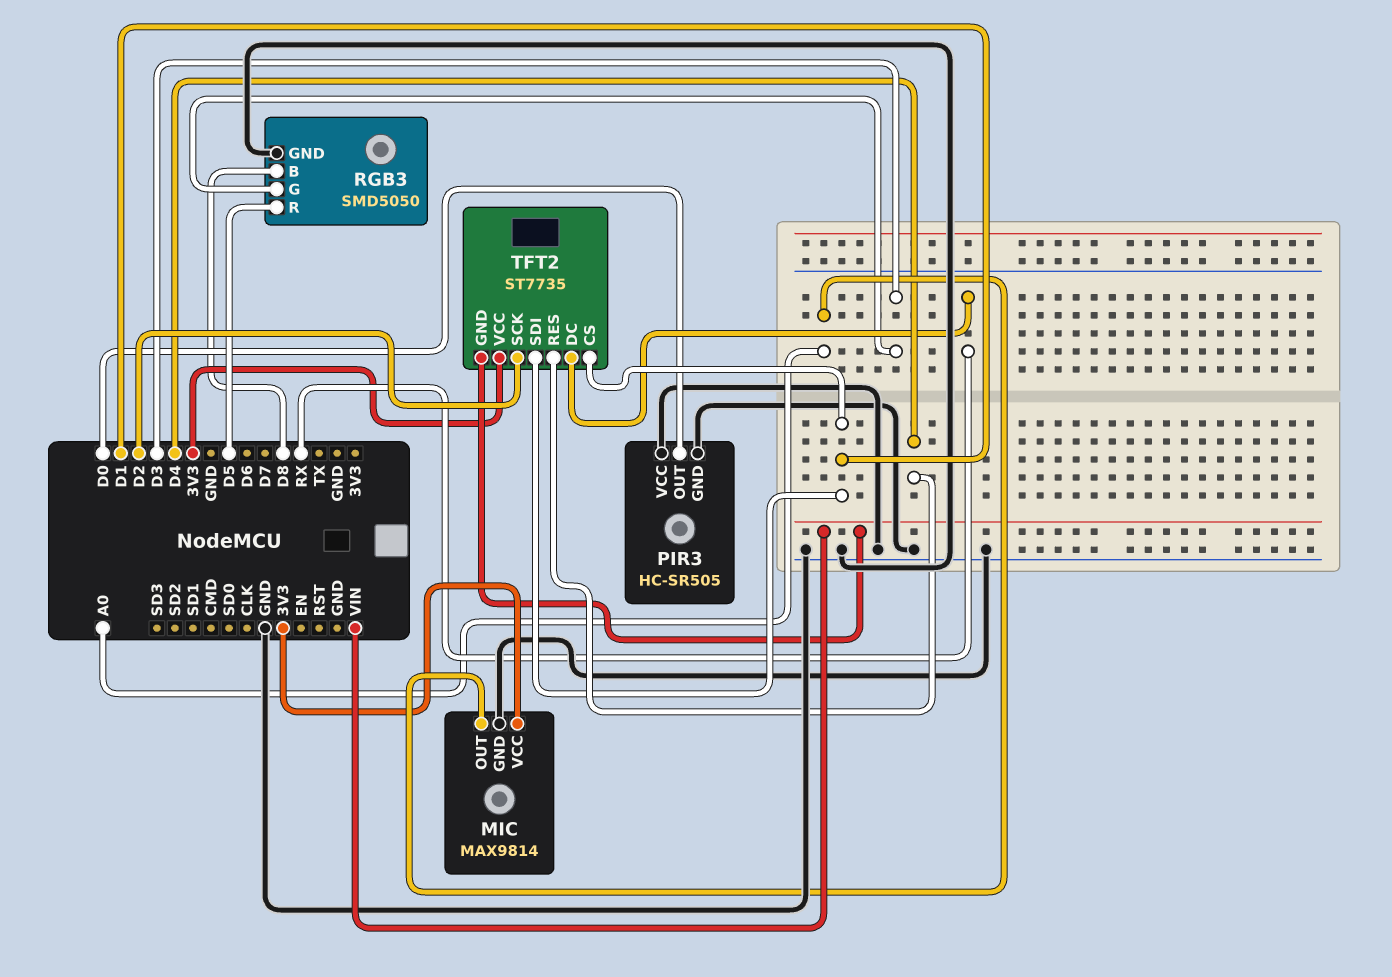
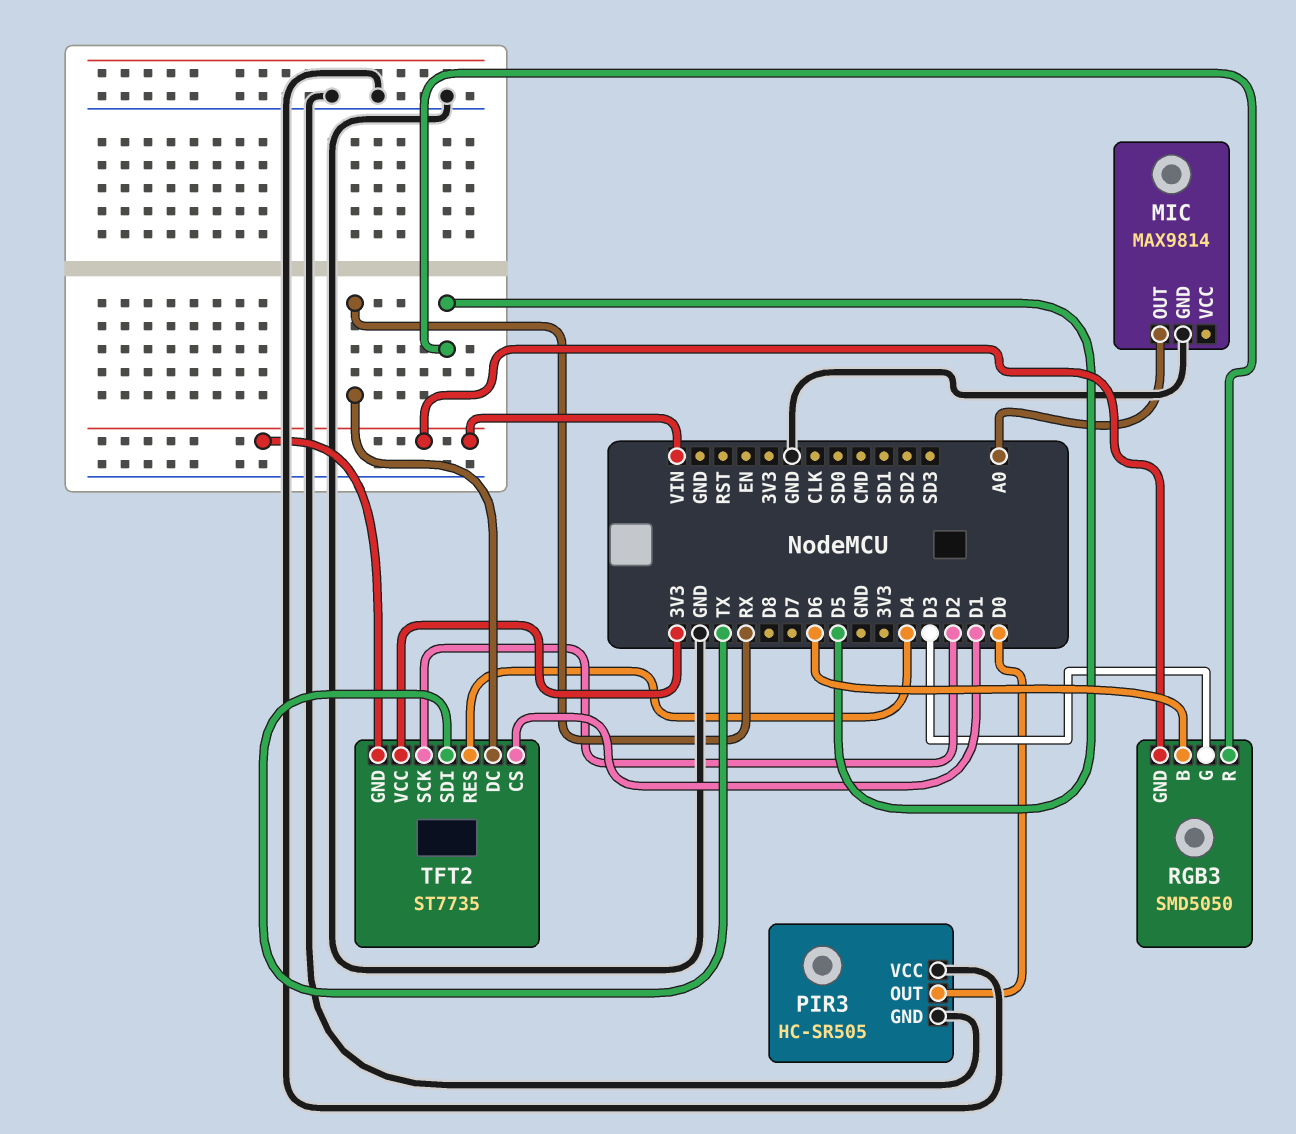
MIC pin VCC: 3V3 -> none
RGB3 pin B: D8 -> D6
RGB3 pin GND: GND -> VIN
TFT2 pin SDI: D1 -> TX

